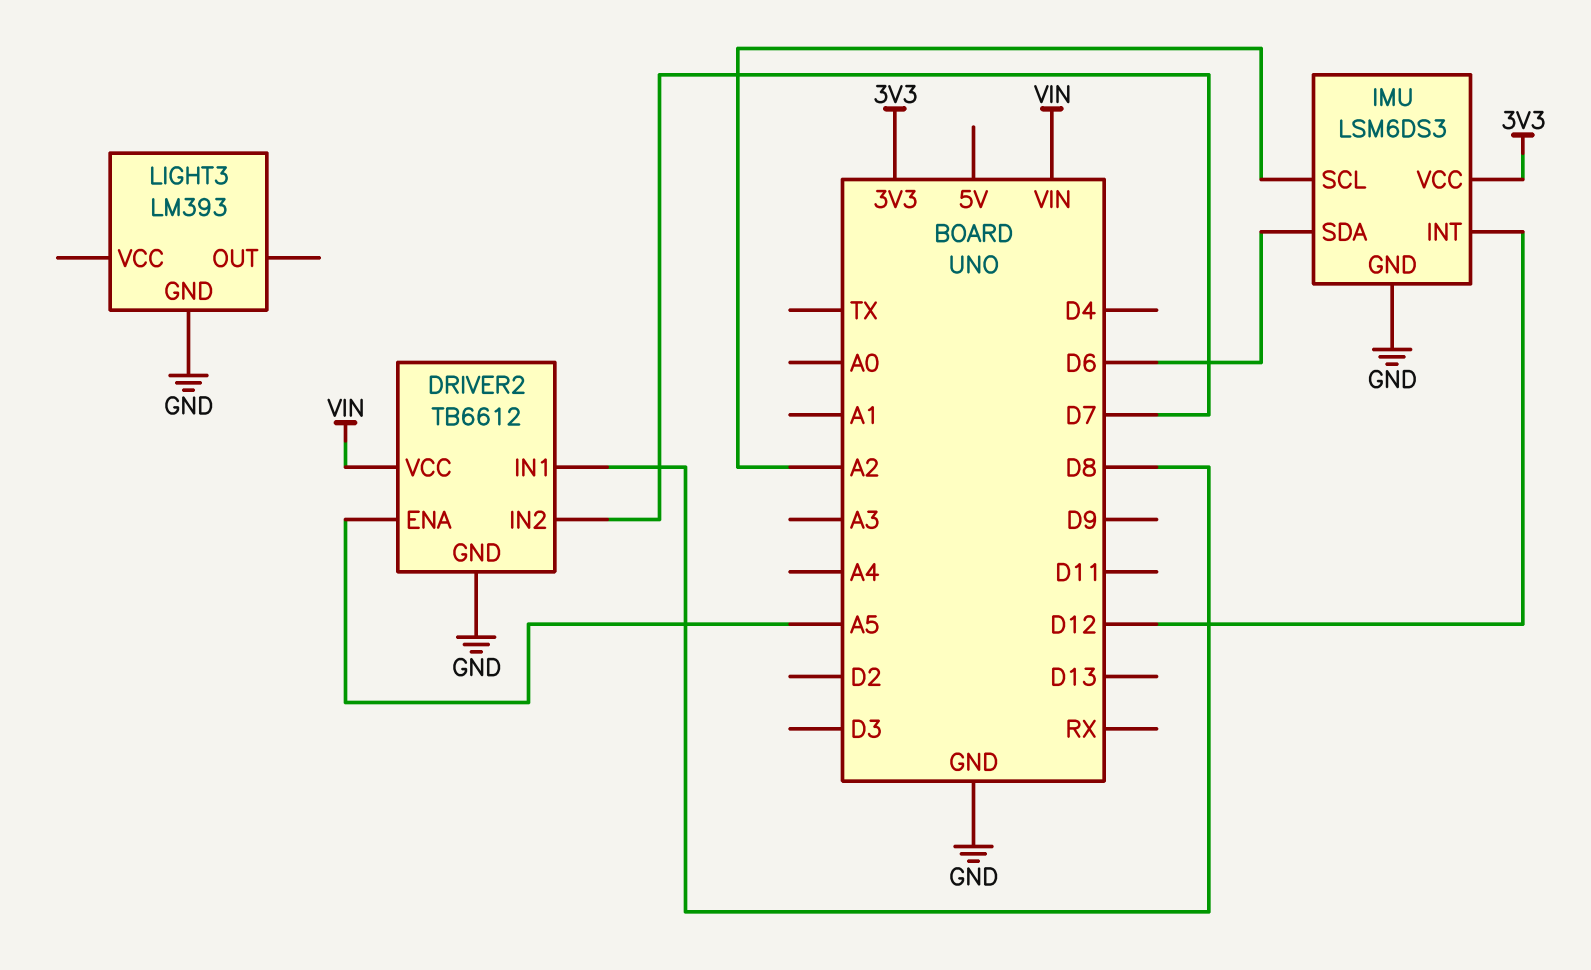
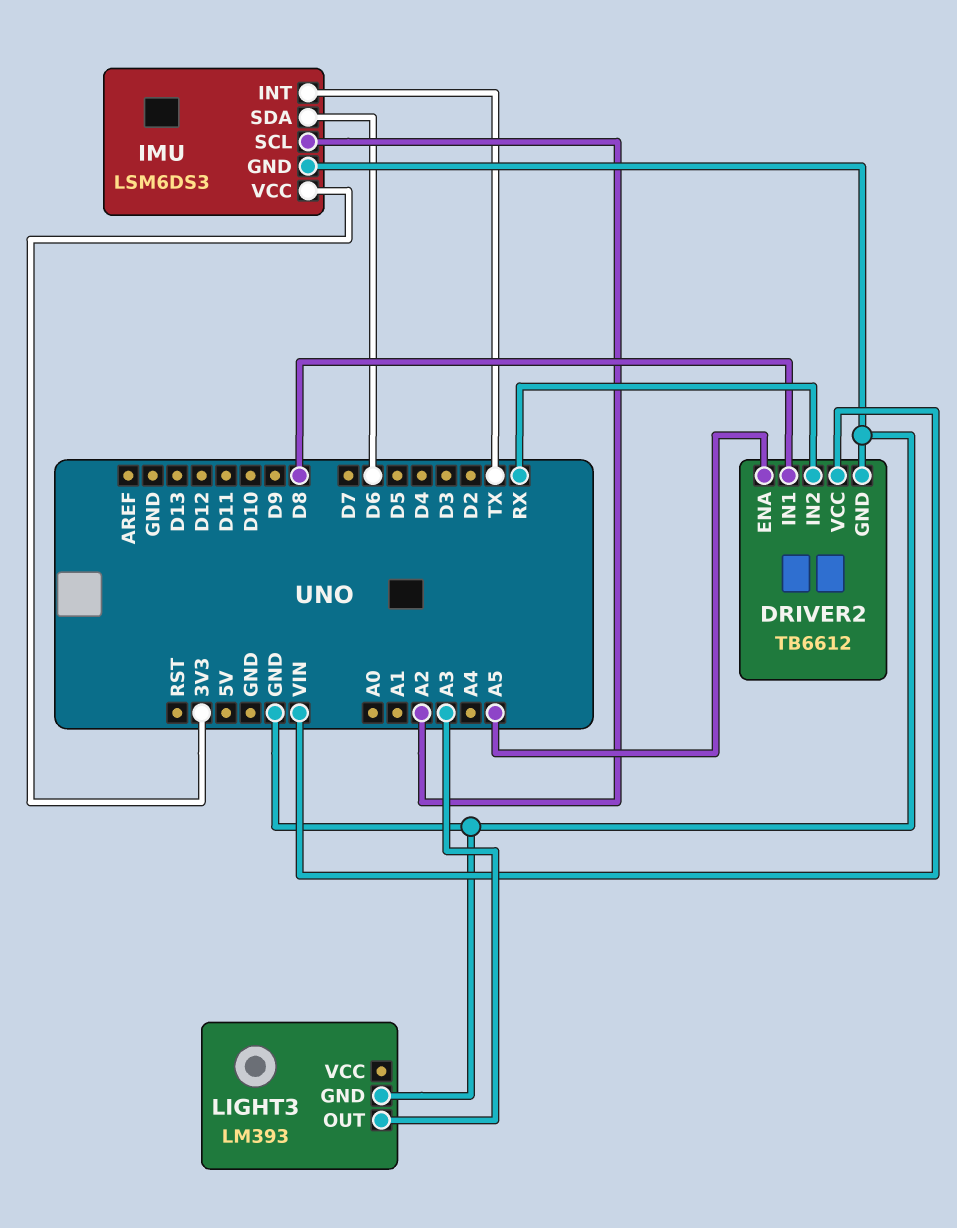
DRIVER2 pin IN2: D7 -> RX
IMU pin INT: D12 -> TX
LIGHT3 pin OUT: none -> A3

